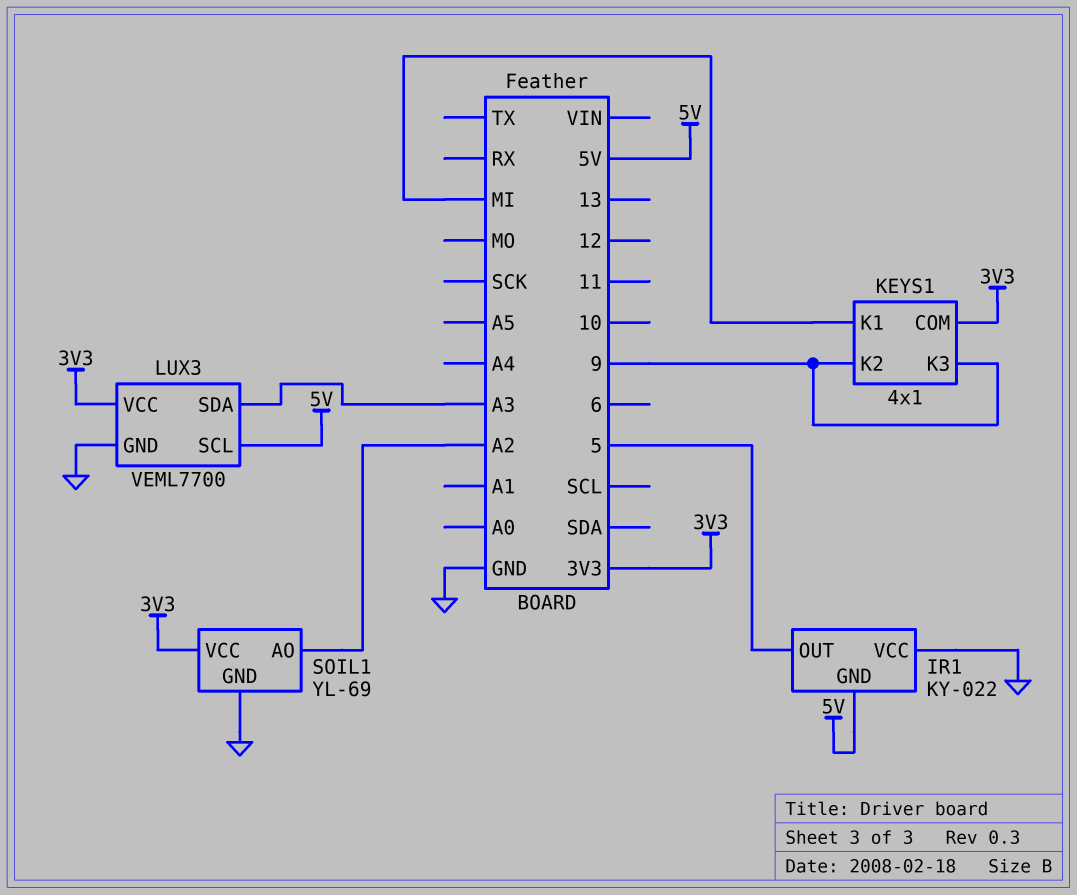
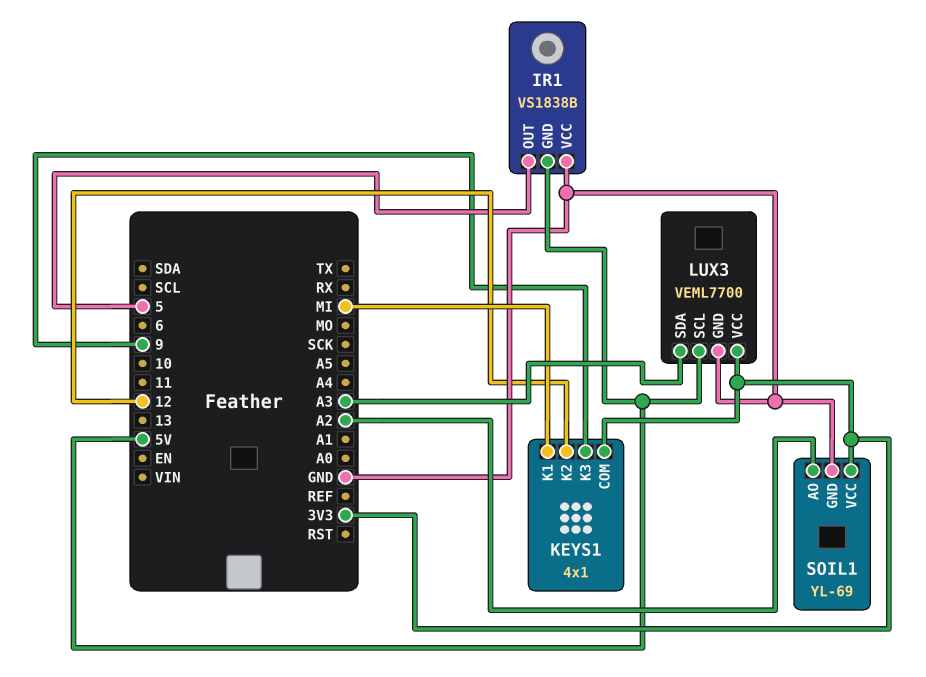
IR1: KY-022 -> VS1838B
KEYS1 pin K2: 9 -> 12

